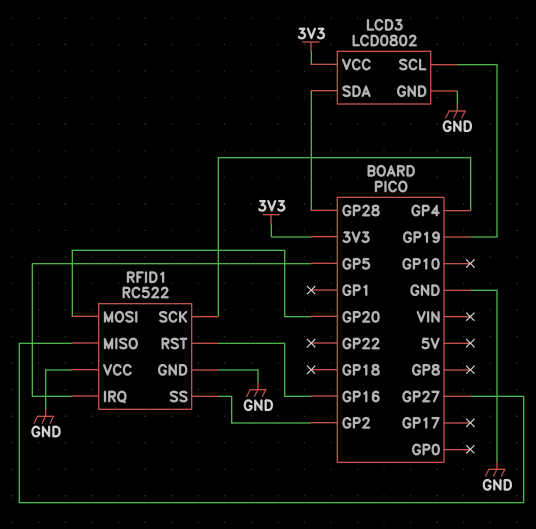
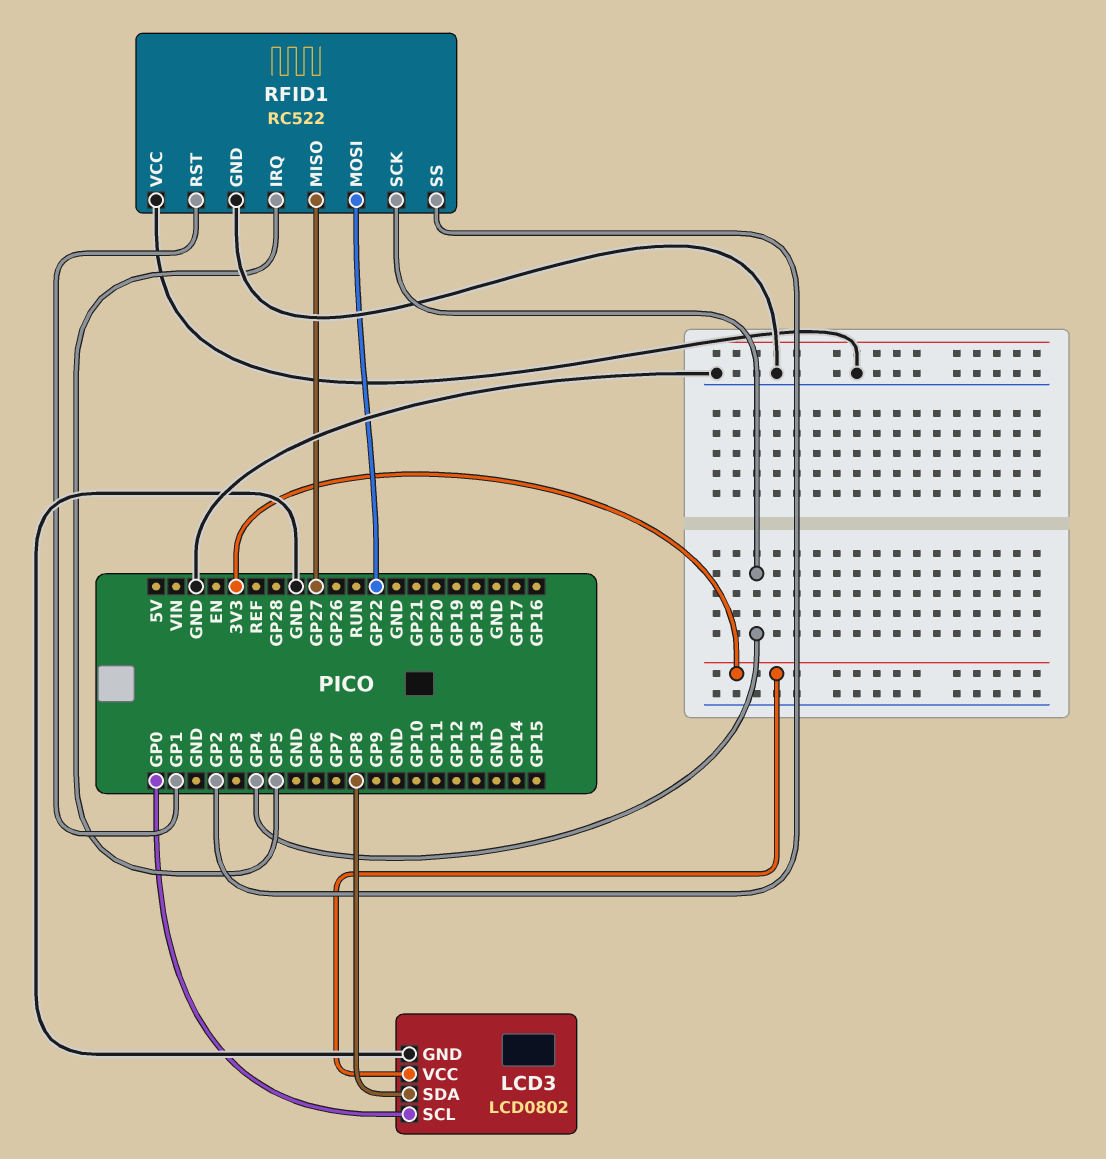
LCD3 pin SCL: GP19 -> GP0
LCD3 pin SDA: GP28 -> GP8
RFID1 pin MOSI: GP20 -> GP22
RFID1 pin RST: GP16 -> GP1

